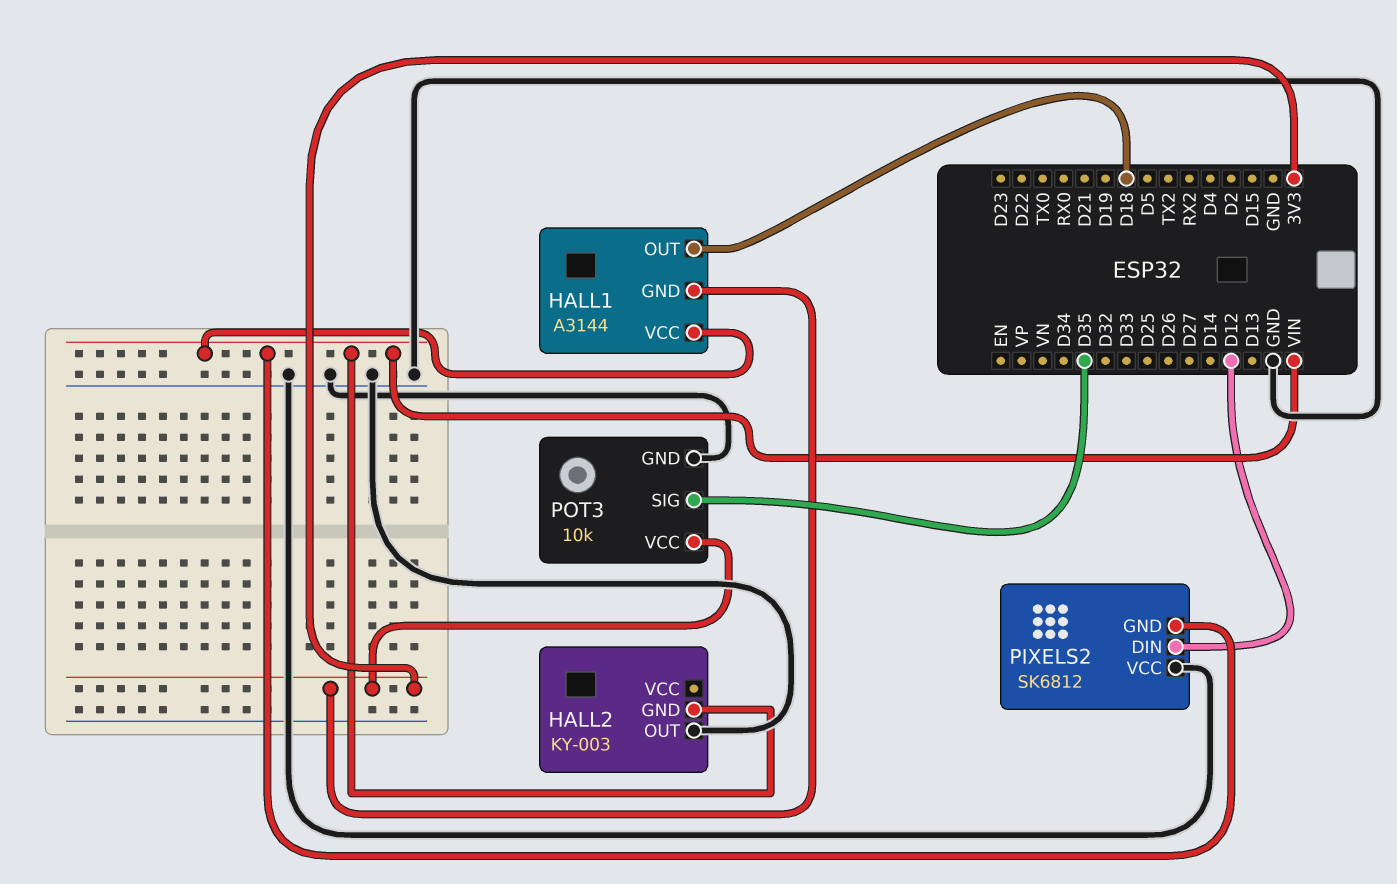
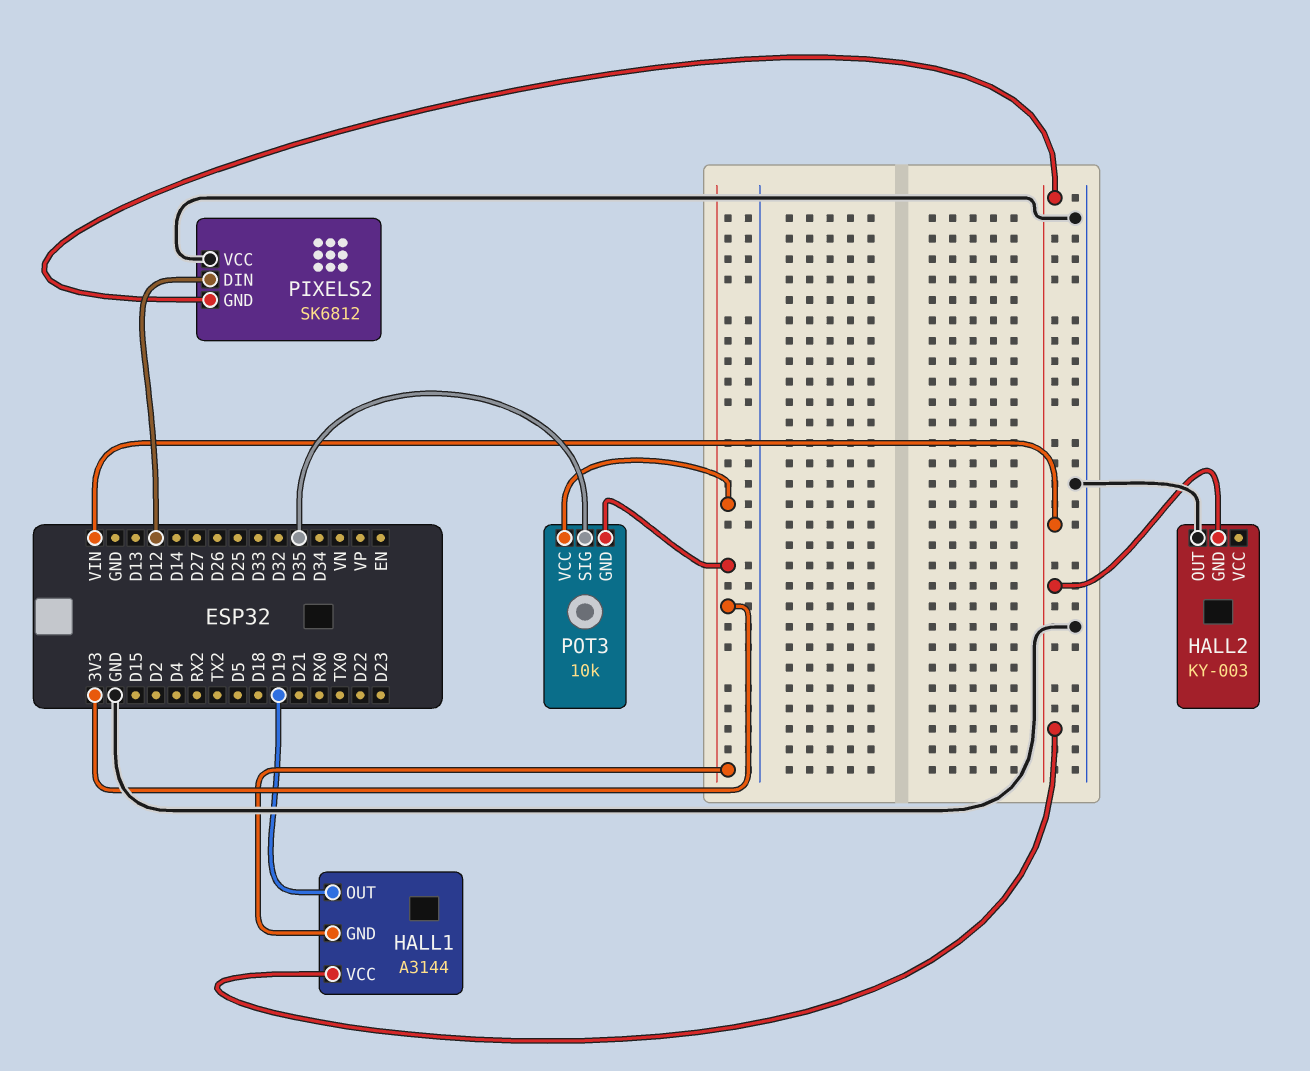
HALL1 pin OUT: D18 -> D19
POT3 pin GND: GND -> 3V3

